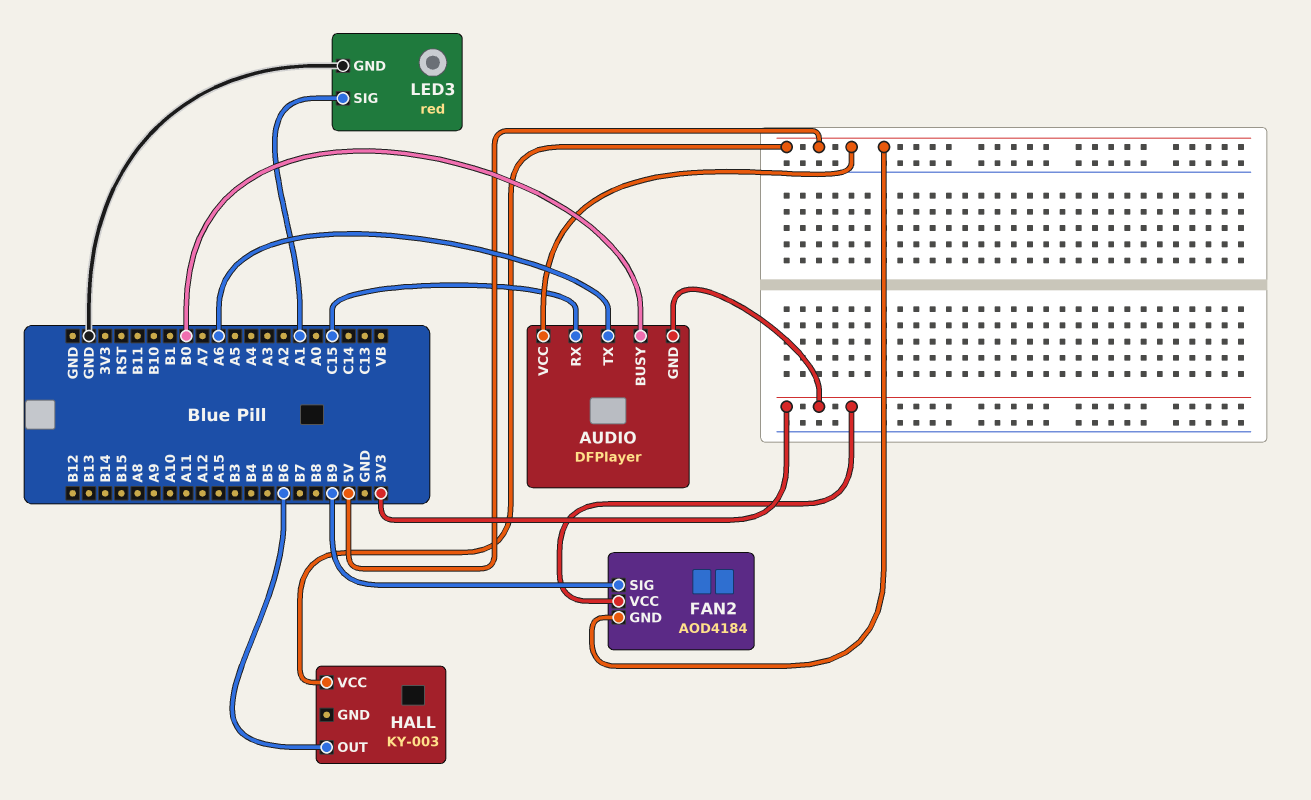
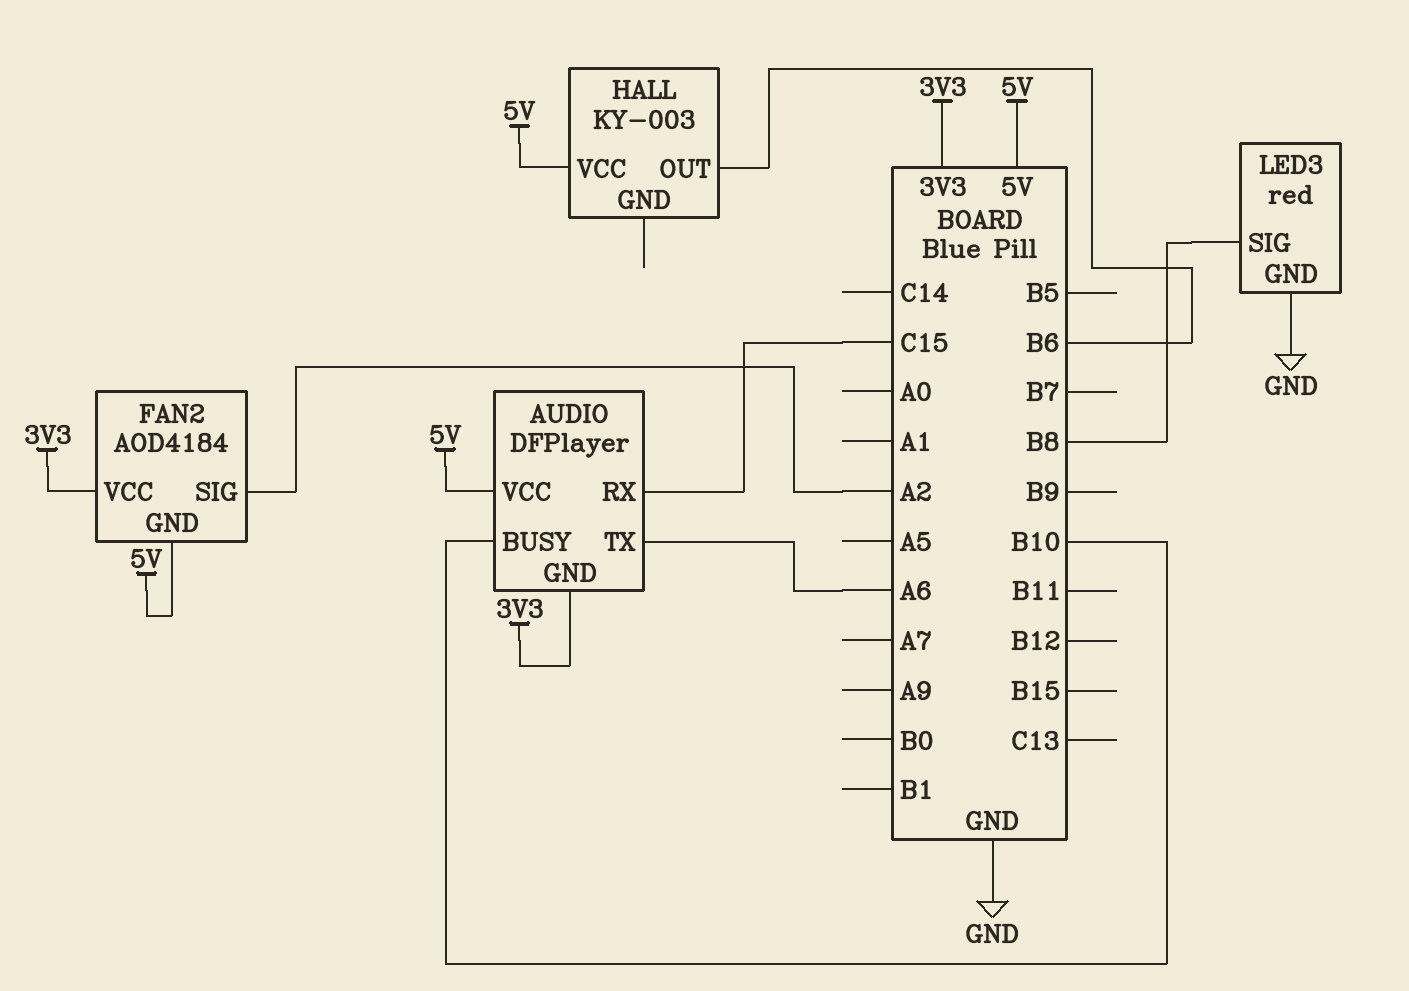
AUDIO pin BUSY: B0 -> B10
FAN2 pin SIG: B9 -> A2
LED3 pin SIG: A1 -> B8

